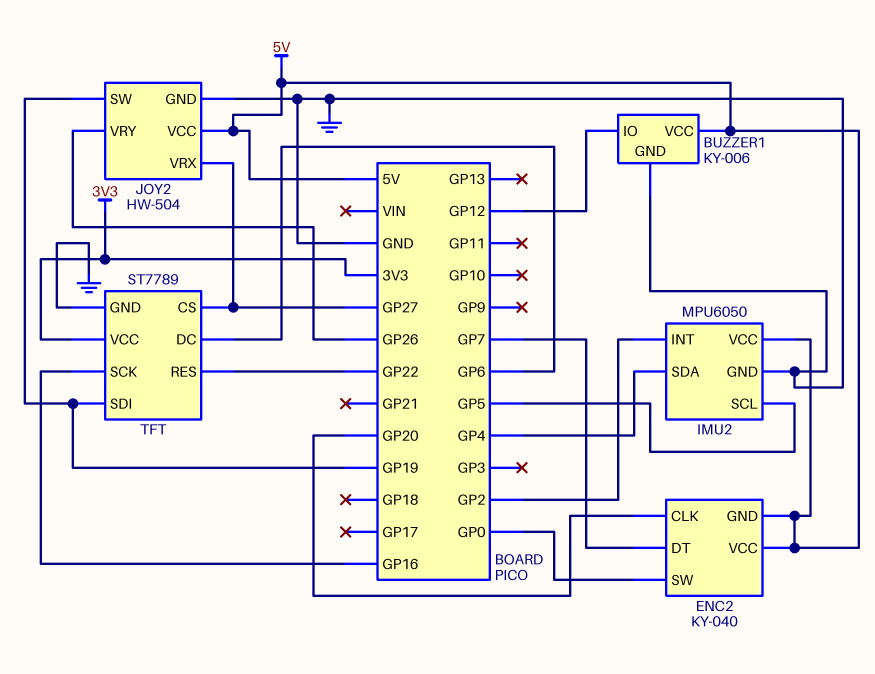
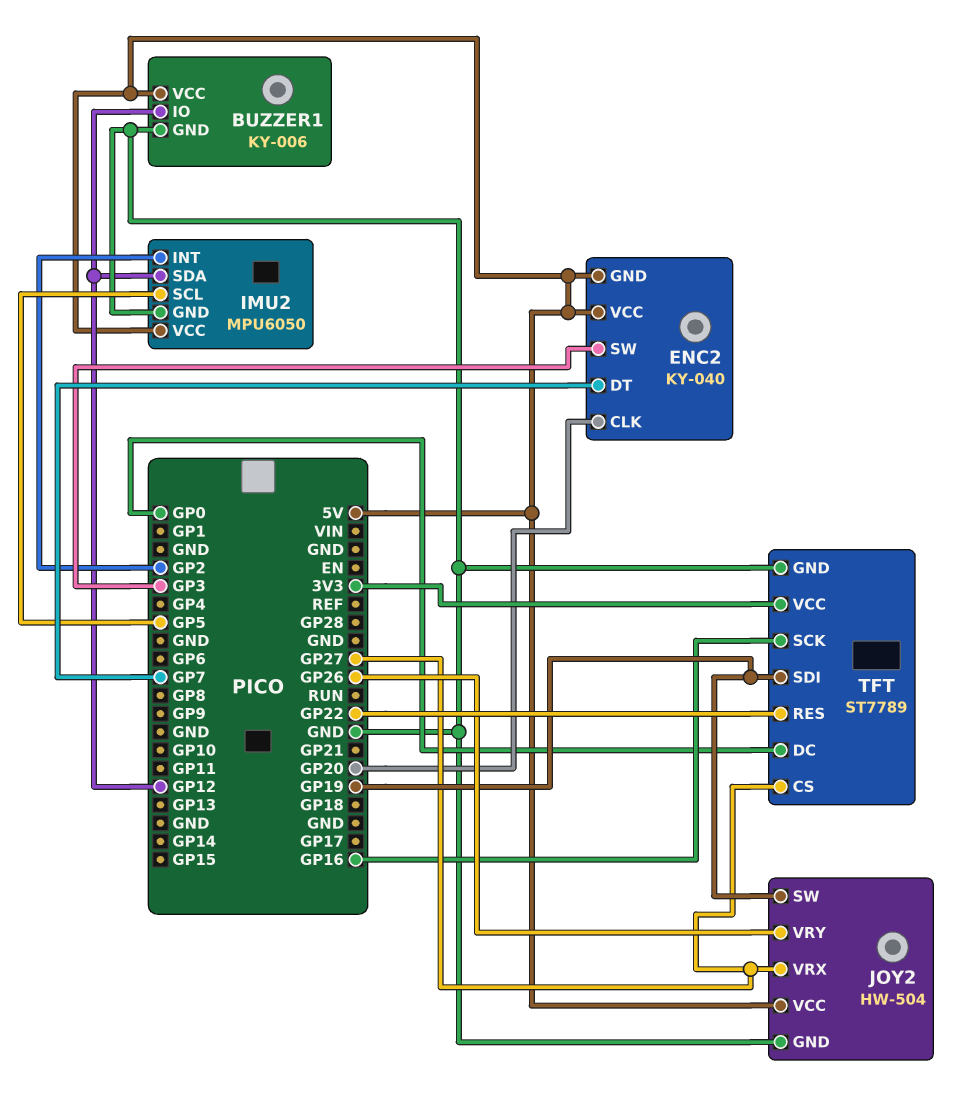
ENC2 pin SW: GP0 -> GP3
IMU2 pin SDA: GP4 -> GP12
TFT pin DC: GP6 -> GP0

